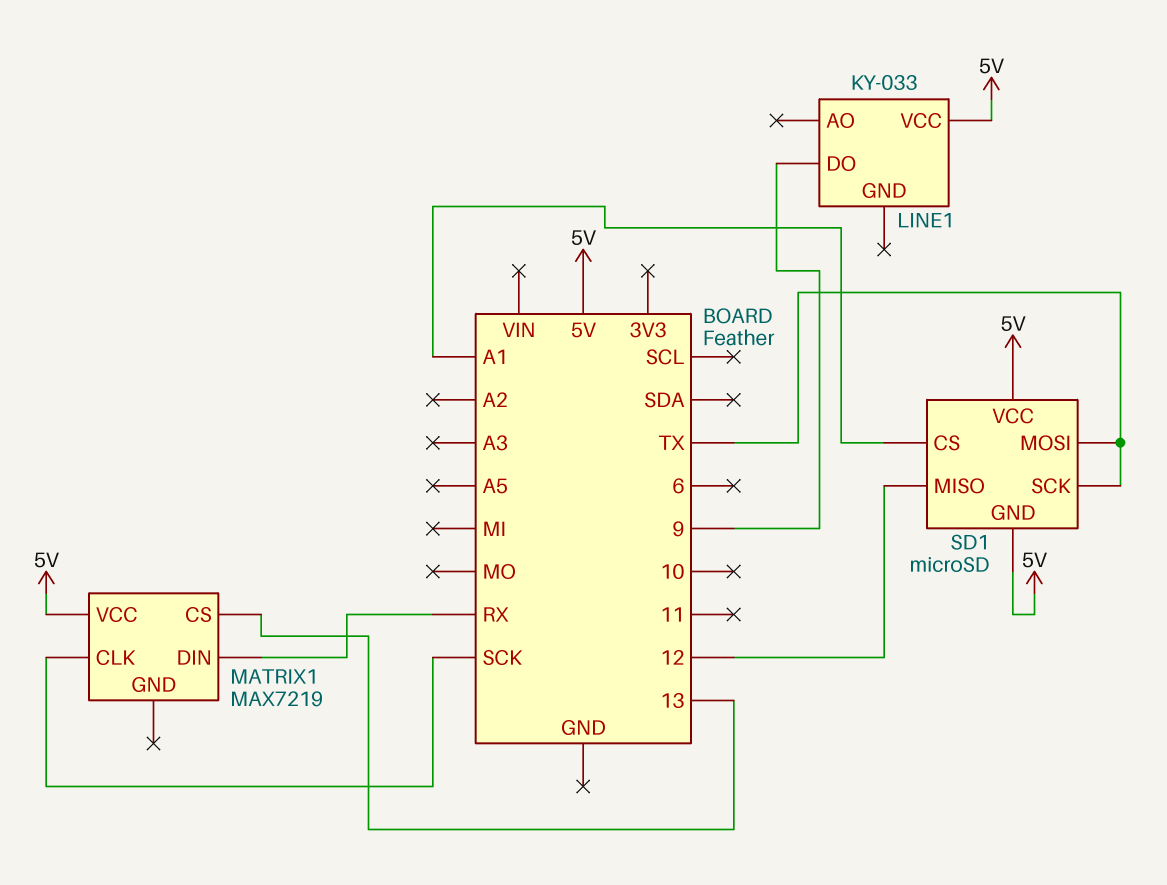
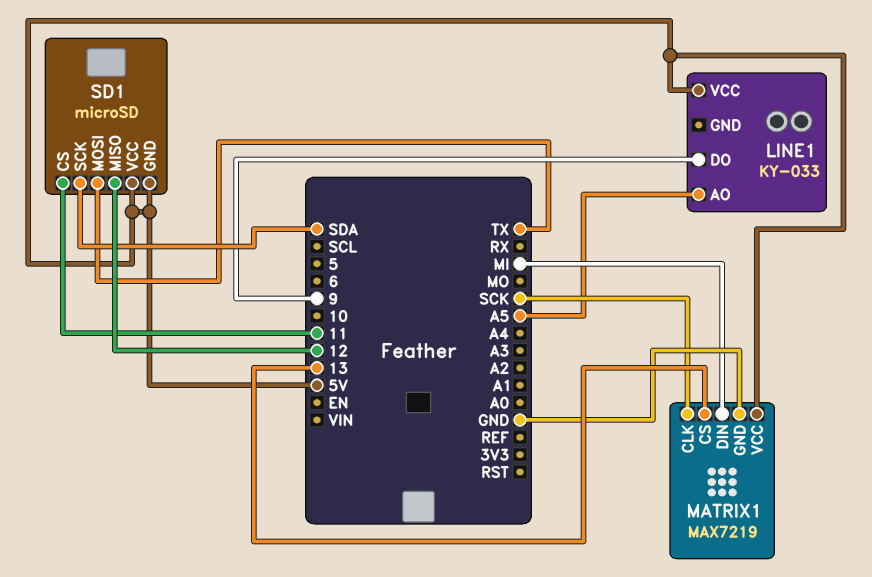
LINE1 pin AO: none -> A5
MATRIX1 pin DIN: RX -> MI
MATRIX1 pin GND: none -> GND
SD1 pin CS: A1 -> 11
SD1 pin SCK: TX -> SDA

